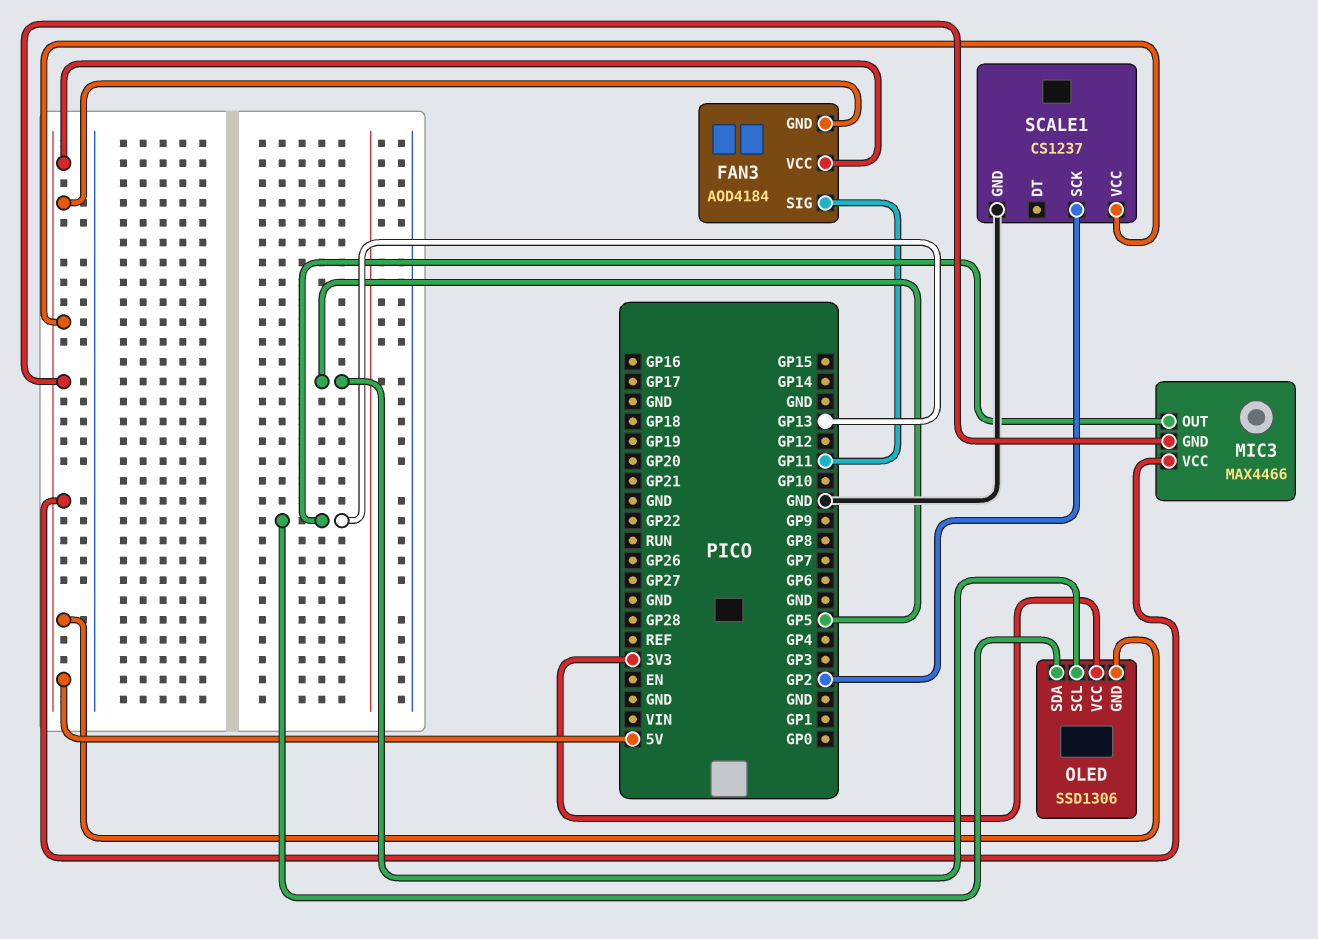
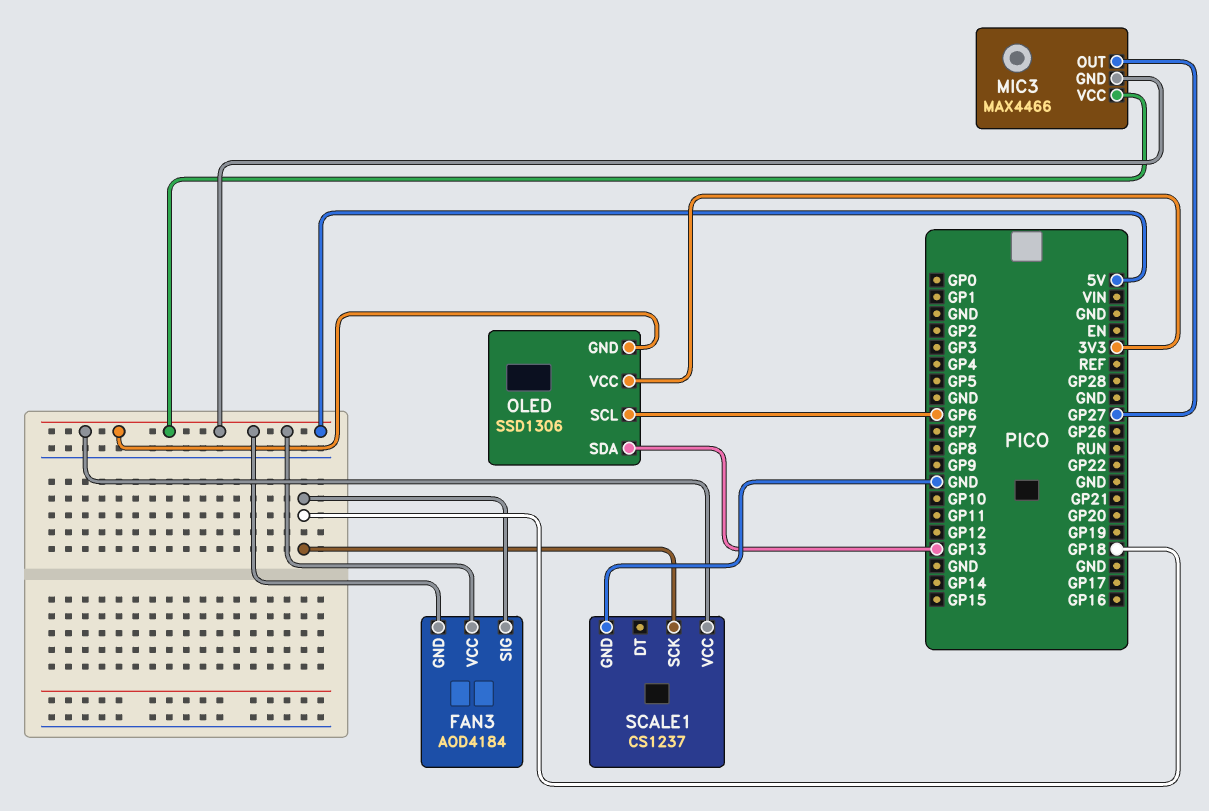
FAN3 pin SIG: GP11 -> GP18
MIC3 pin OUT: GP13 -> GP27
OLED pin SCL: GP5 -> GP6
SCALE1 pin SCK: GP2 -> GP18

